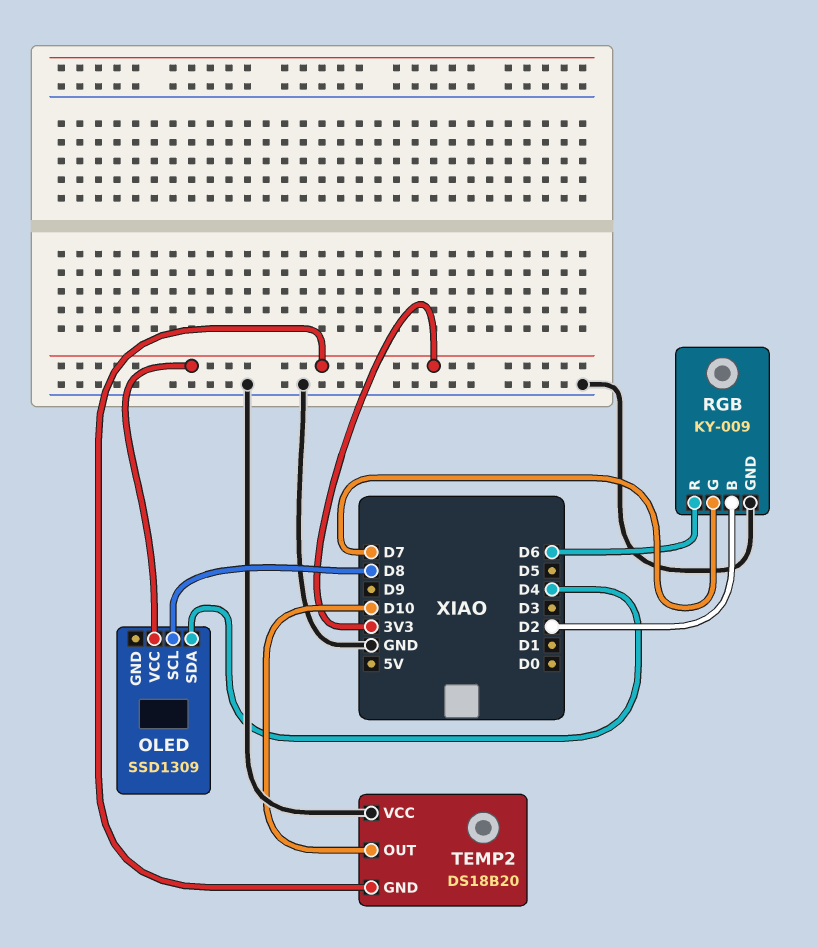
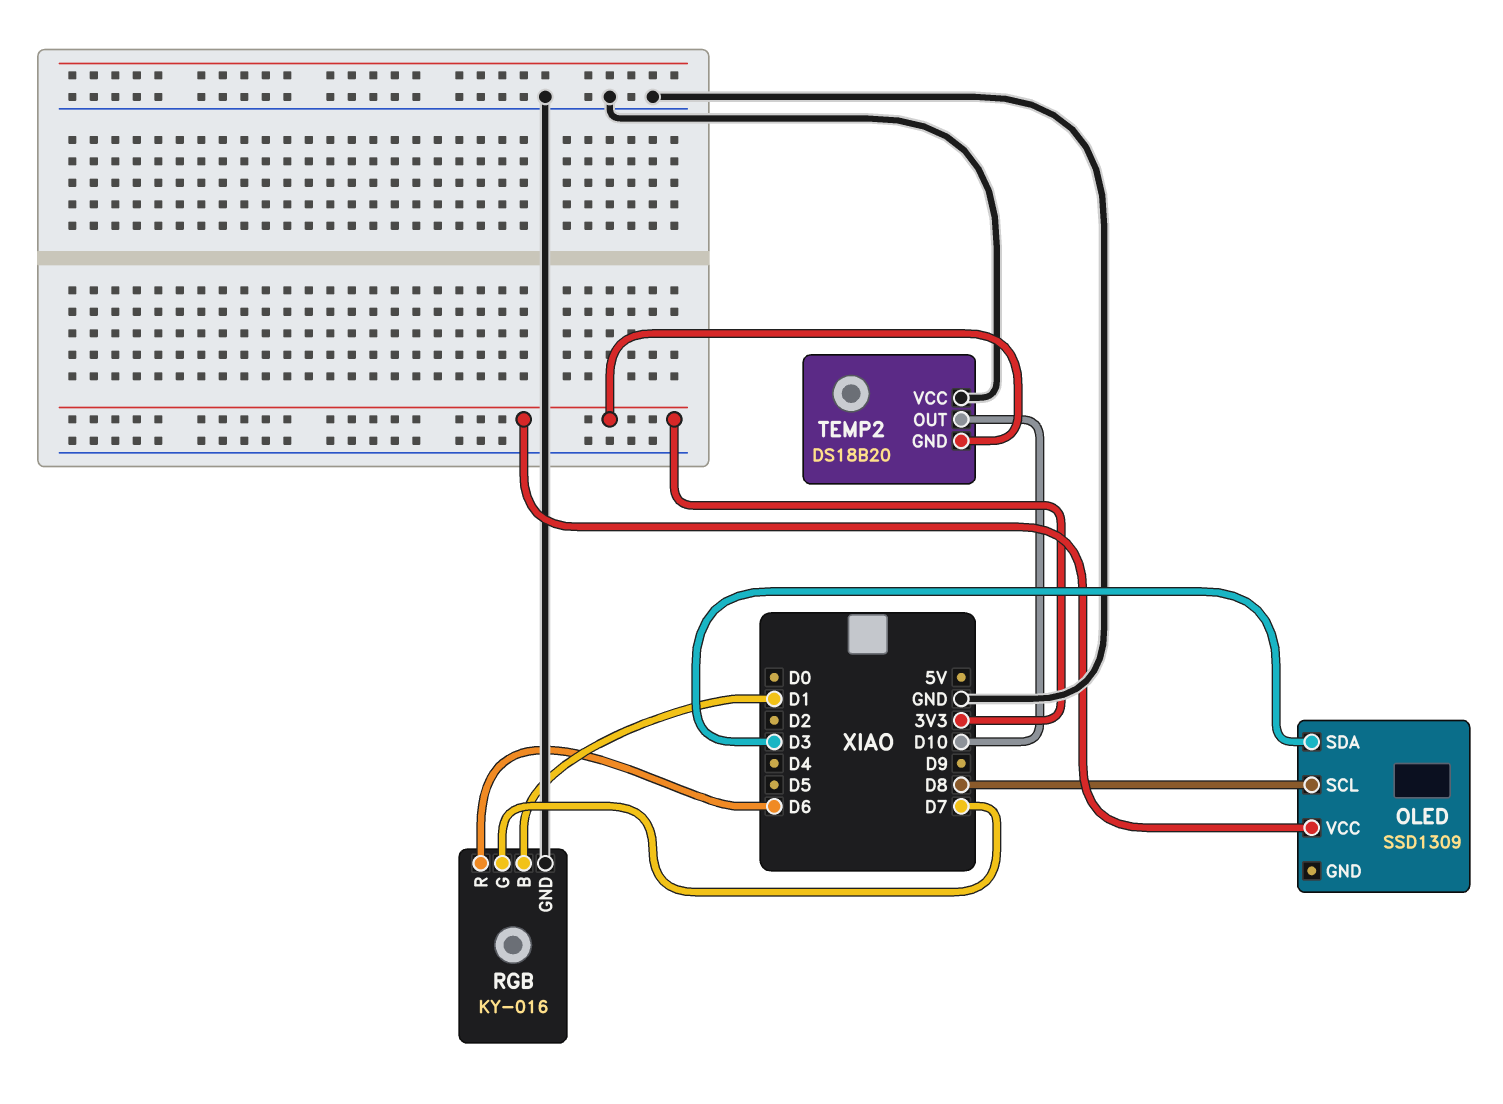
OLED pin SDA: D4 -> D3
RGB: KY-009 -> KY-016
RGB pin B: D2 -> D1

